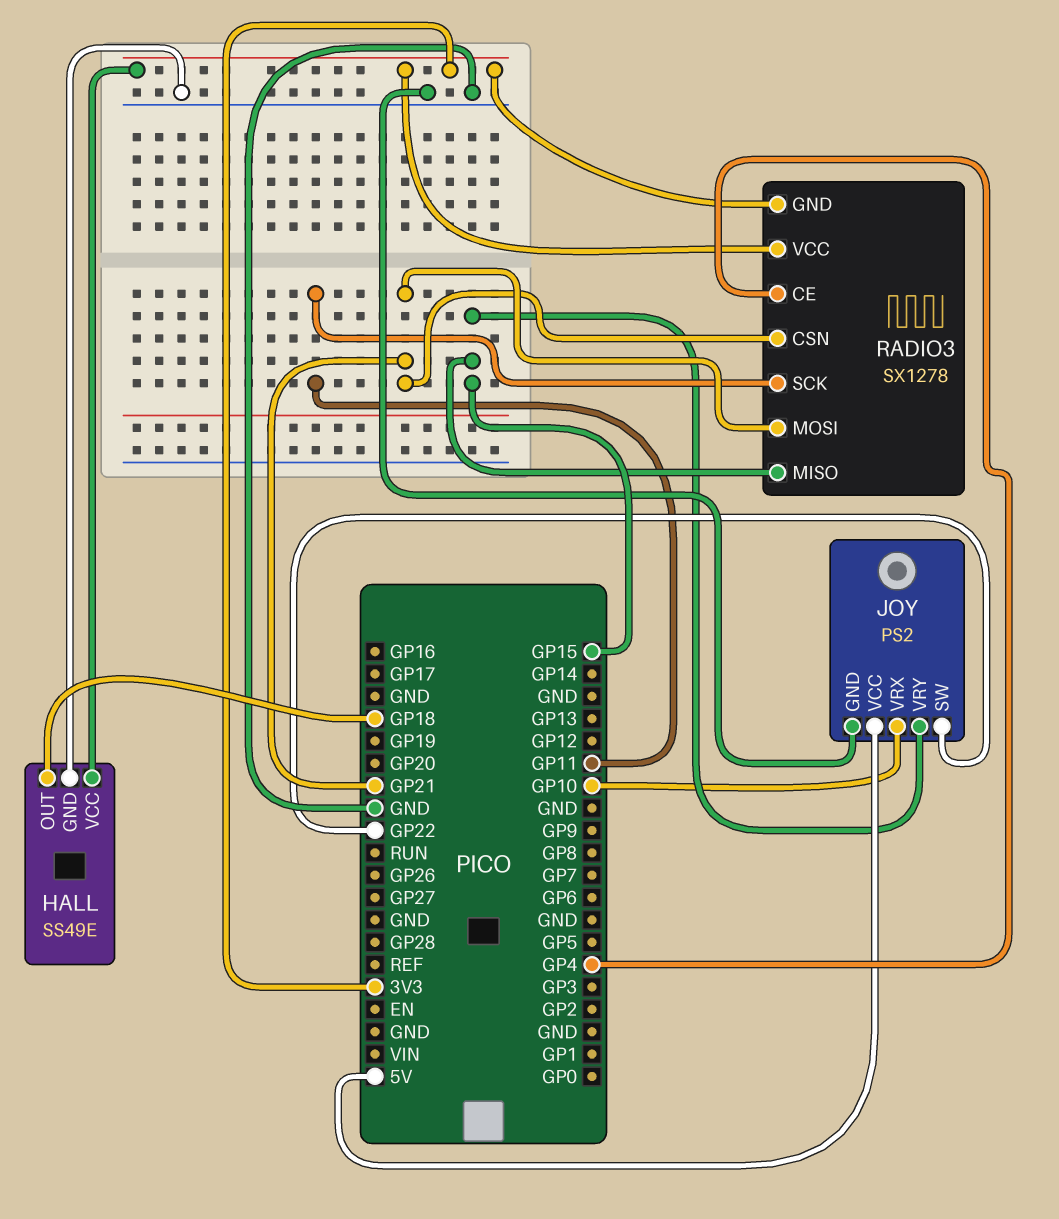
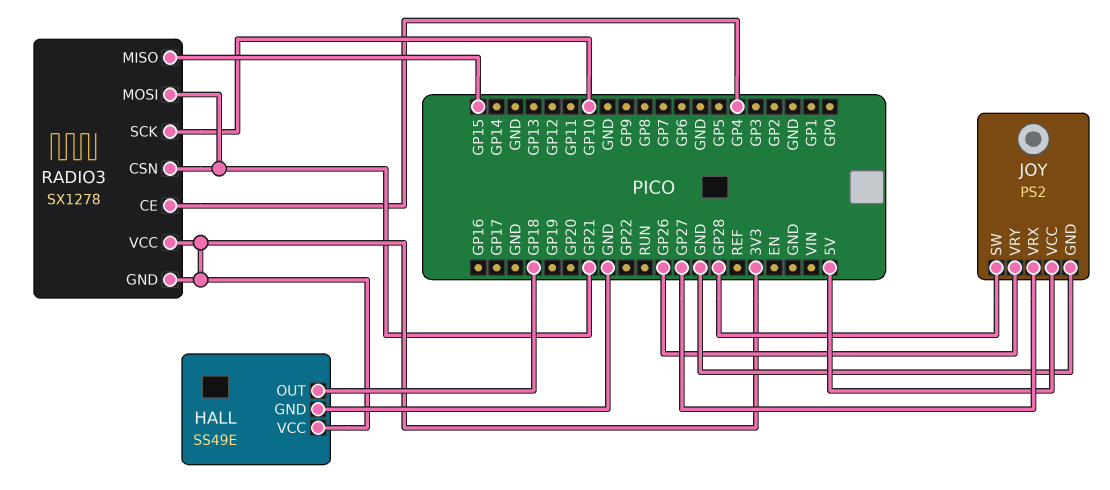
JOY pin SW: GP22 -> GP28
JOY pin VRX: GP10 -> GP27
JOY pin VRY: GP15 -> GP26
RADIO3 pin SCK: GP11 -> GP10

